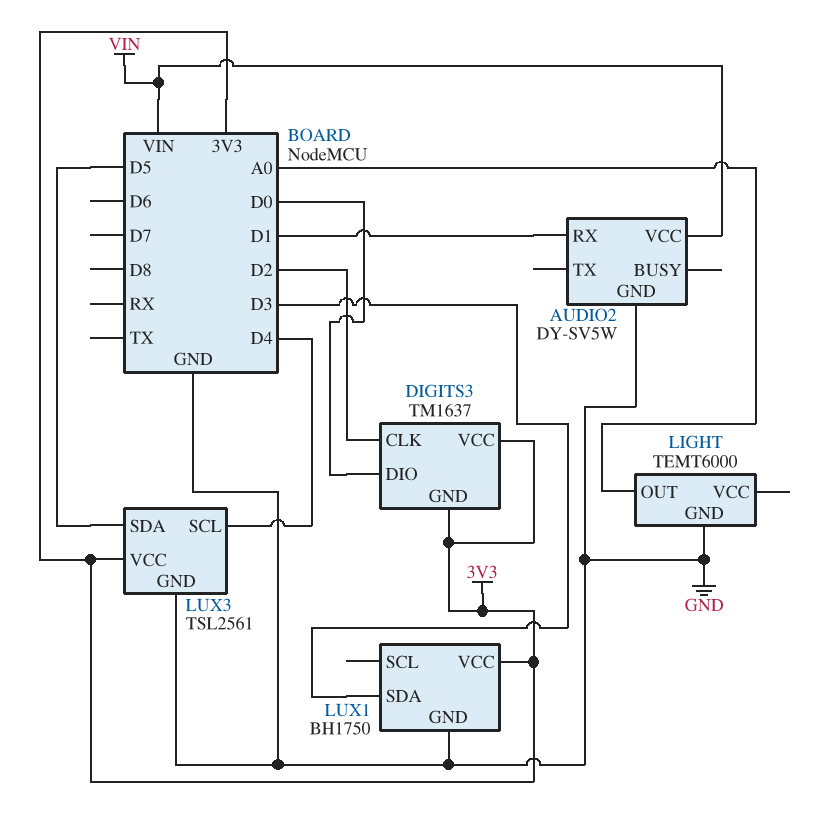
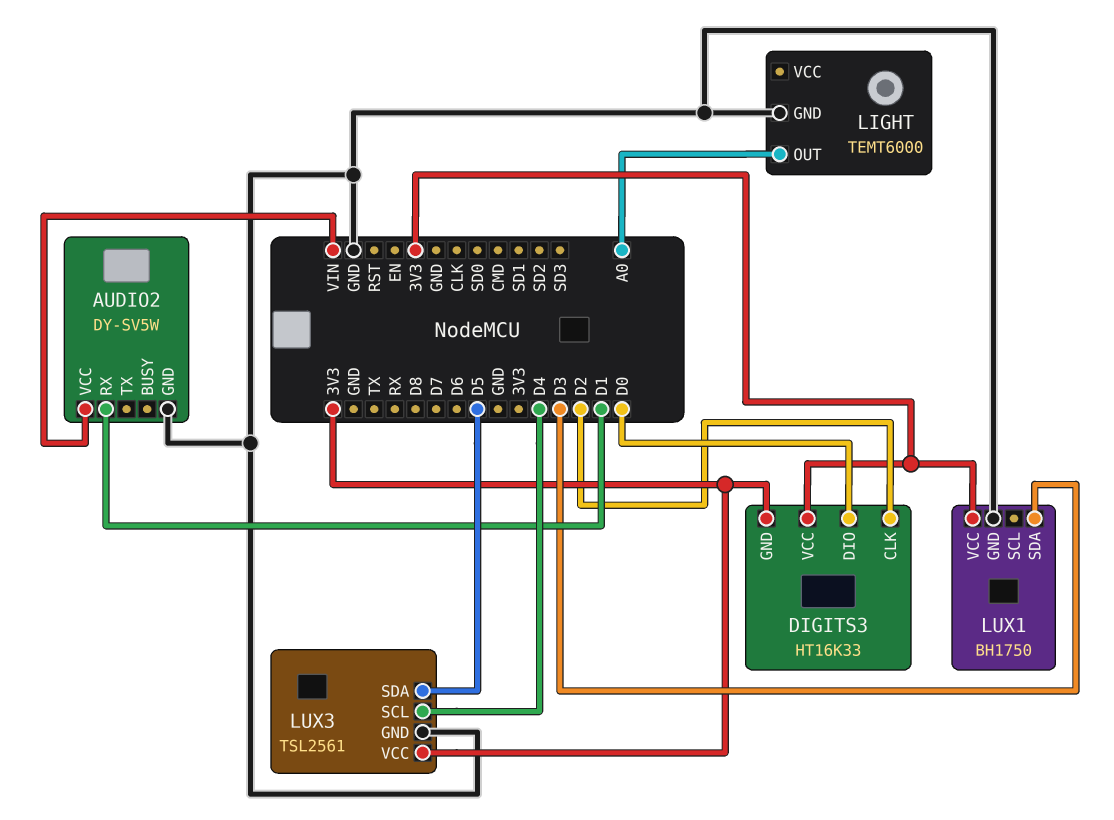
DIGITS3: TM1637 -> HT16K33

